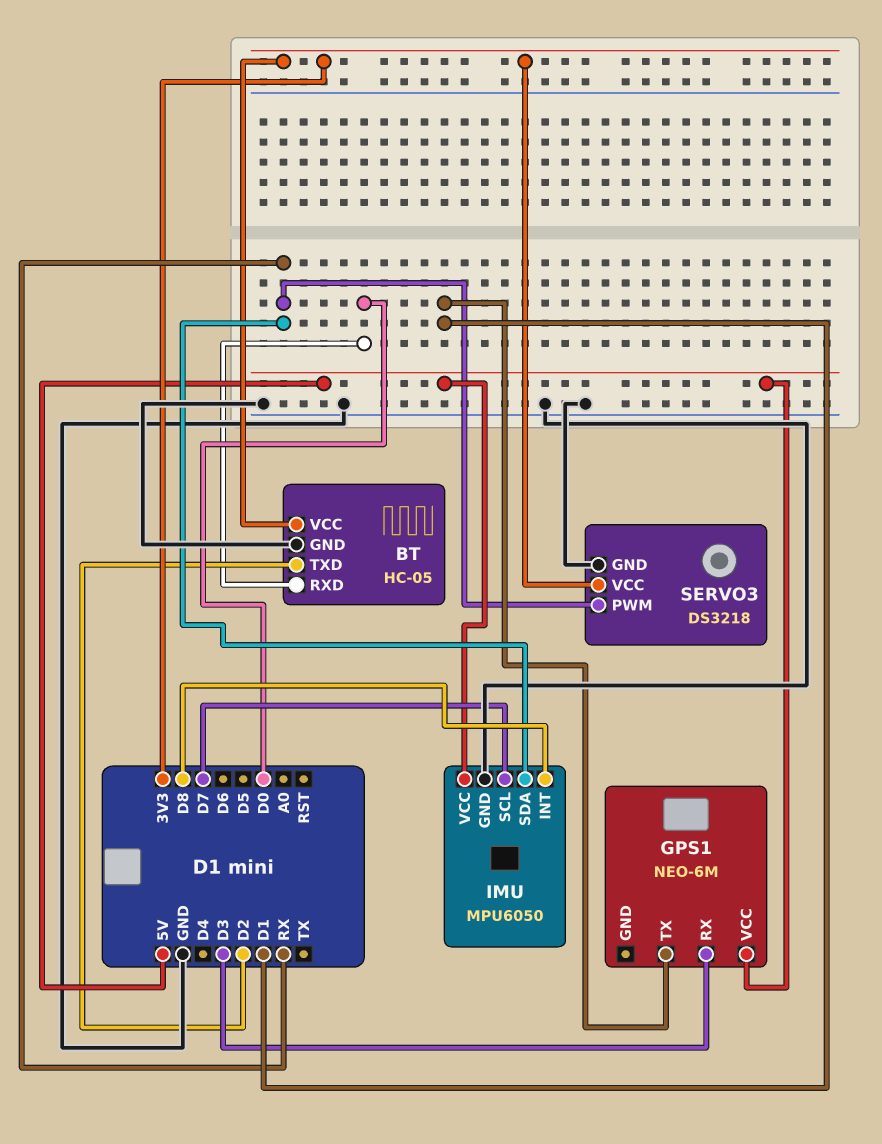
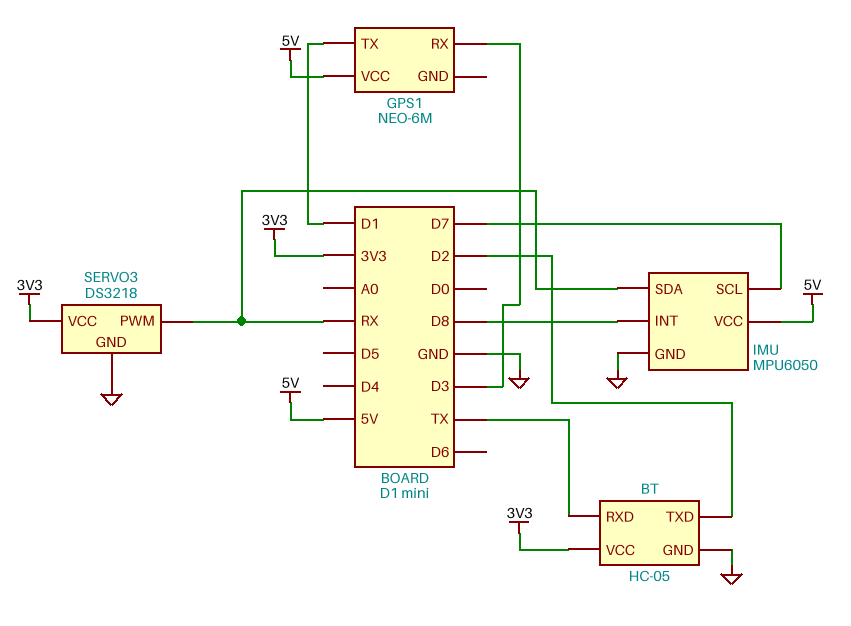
BT pin RXD: D0 -> TX

